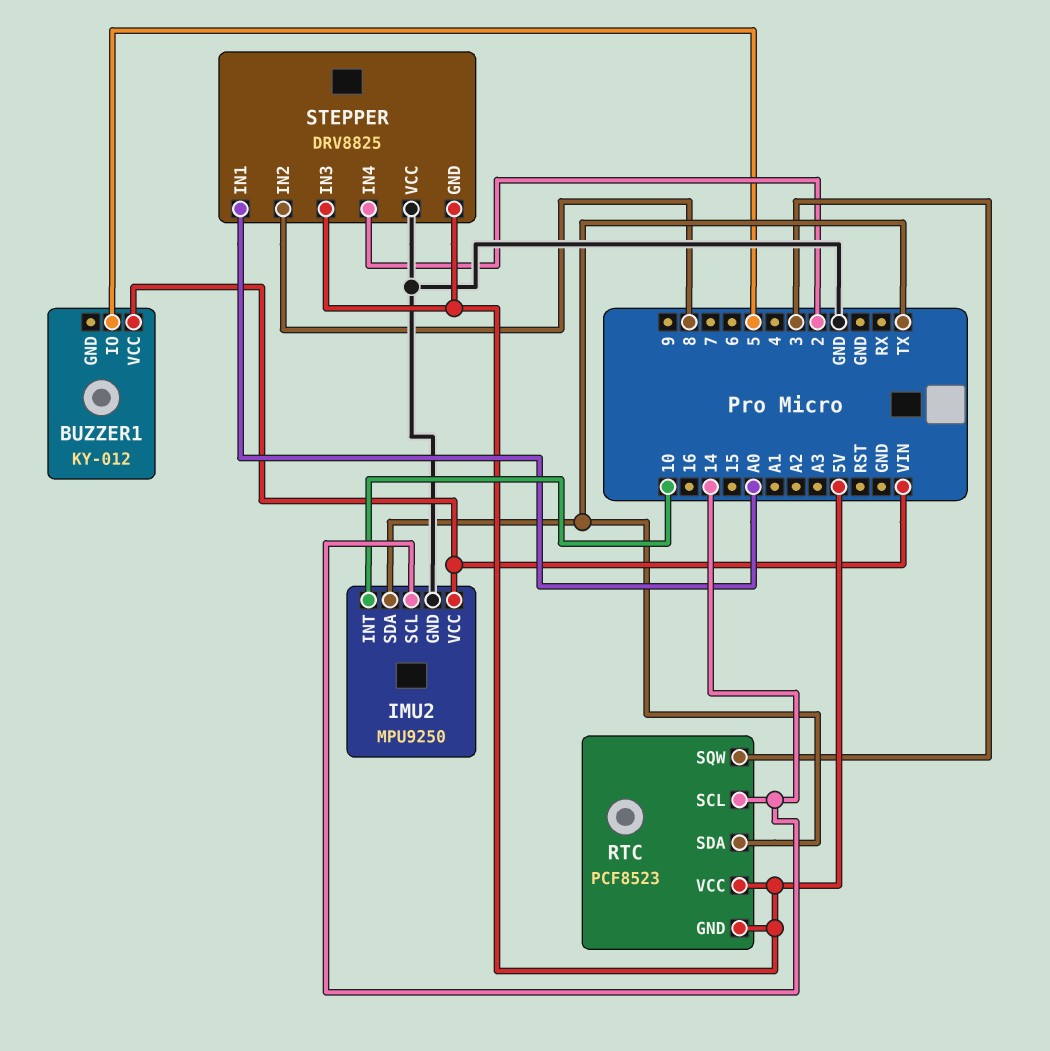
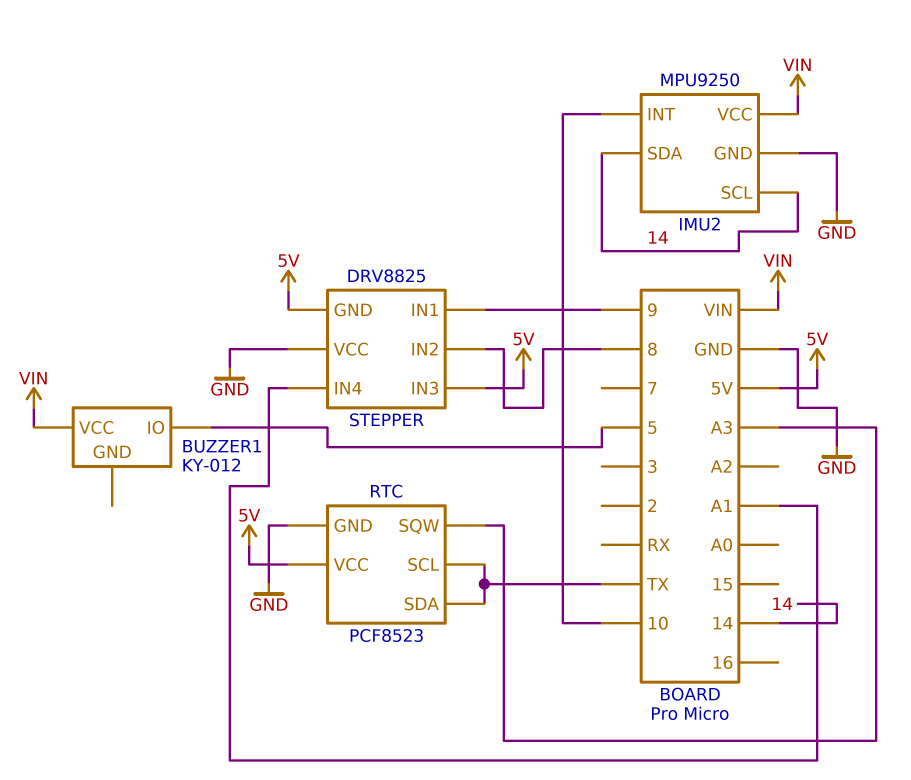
IMU2 pin SDA: TX -> 14
RTC pin GND: 5V -> GND
RTC pin SCL: 14 -> TX
RTC pin SQW: 3 -> A3
STEPPER pin IN1: A0 -> 9
STEPPER pin IN4: 2 -> A1

